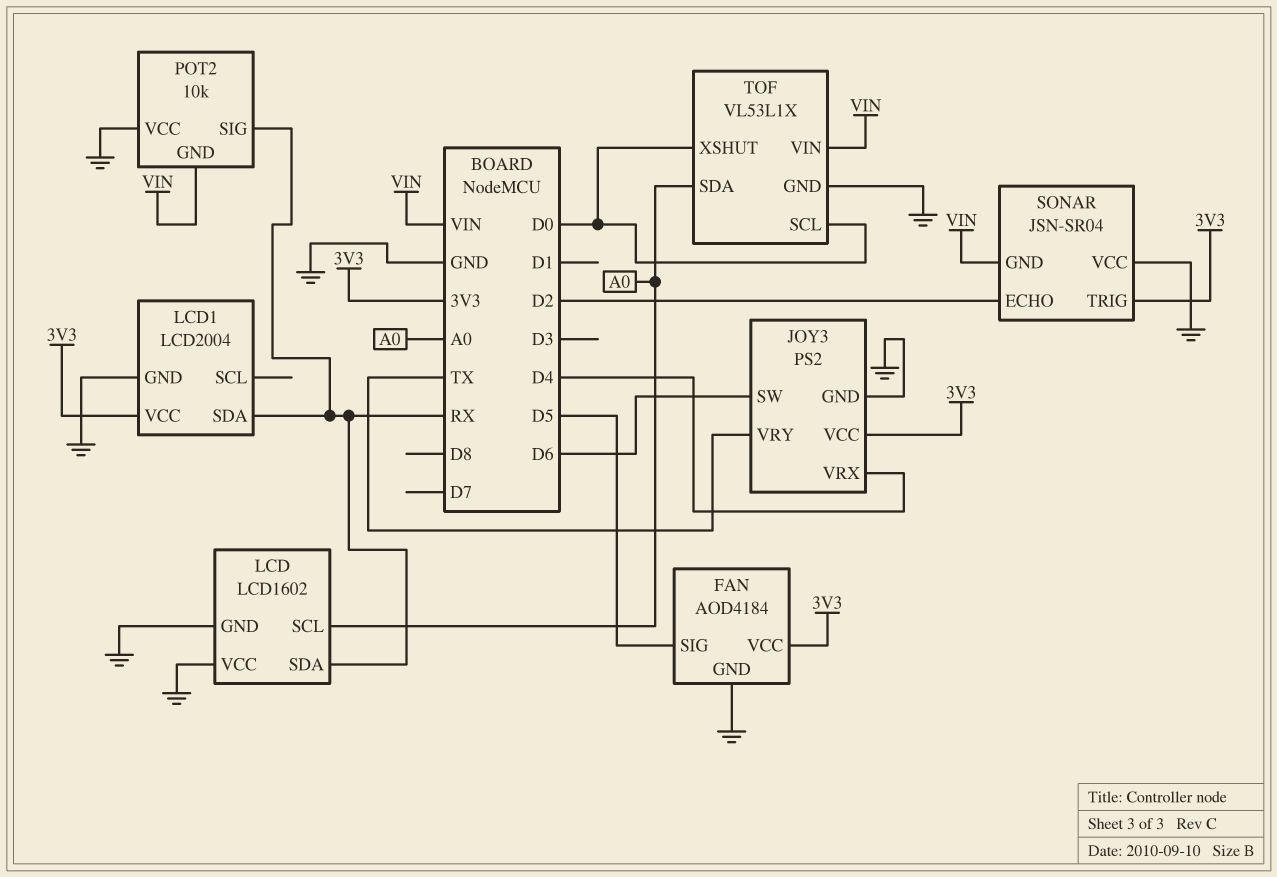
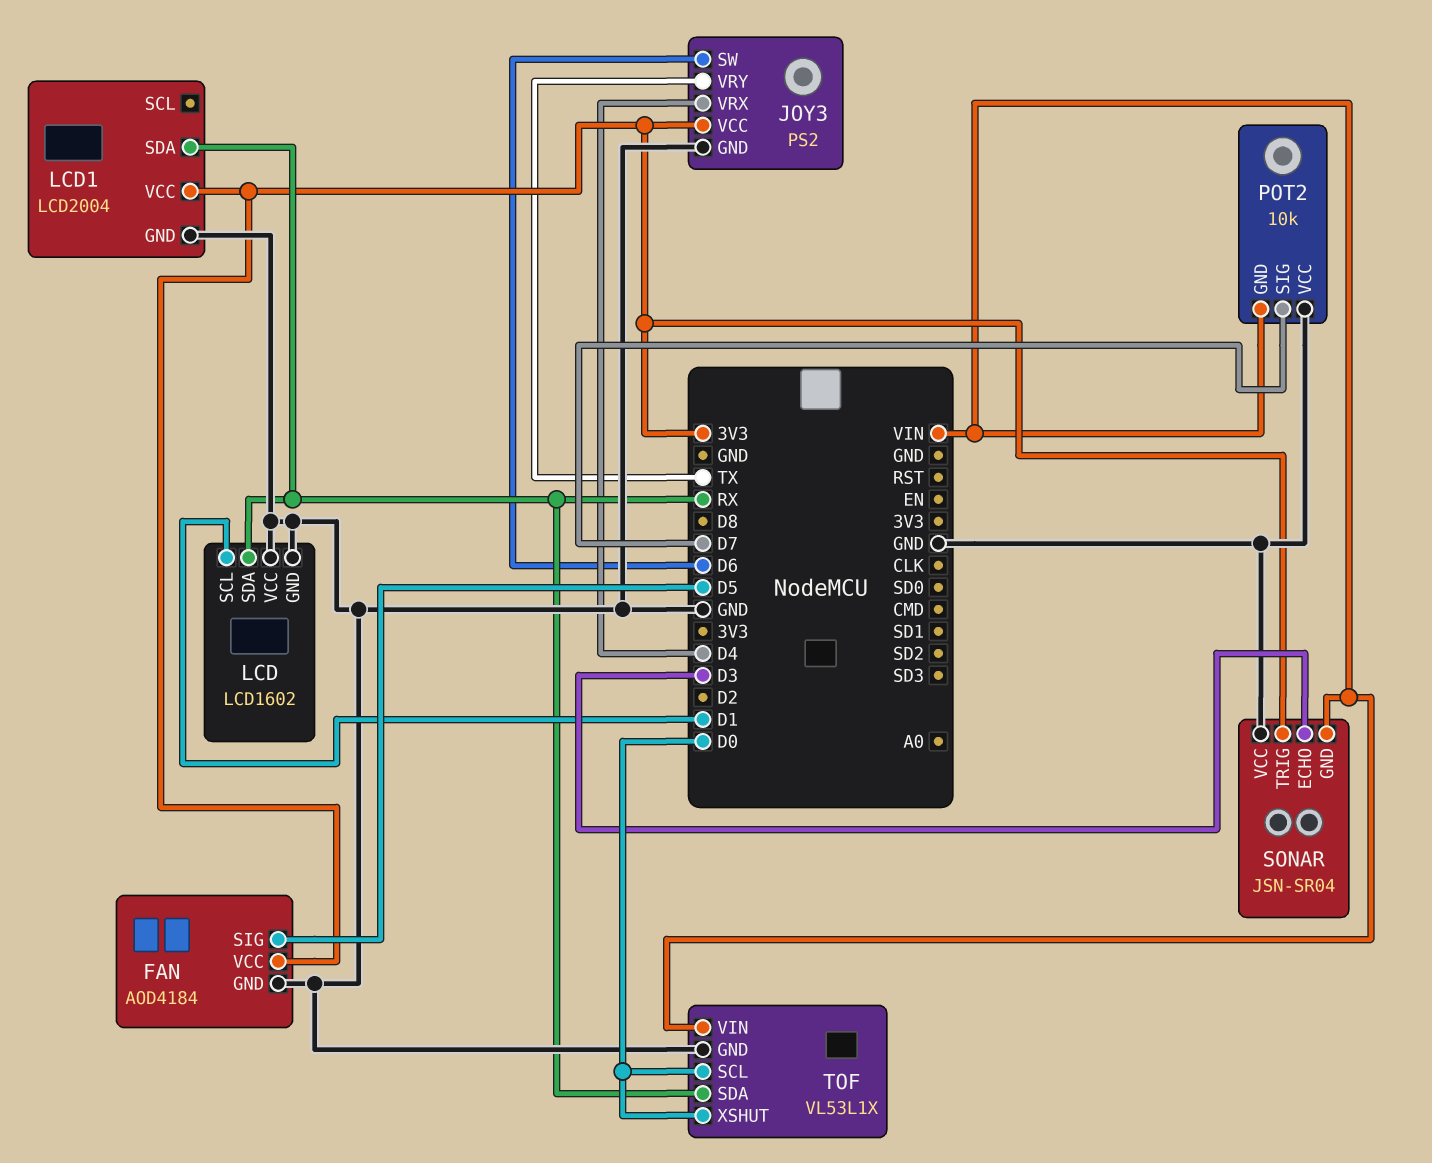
LCD pin SCL: A0 -> D1
POT2 pin SIG: RX -> D7
SONAR pin ECHO: D2 -> D3
TOF pin SDA: A0 -> RX

